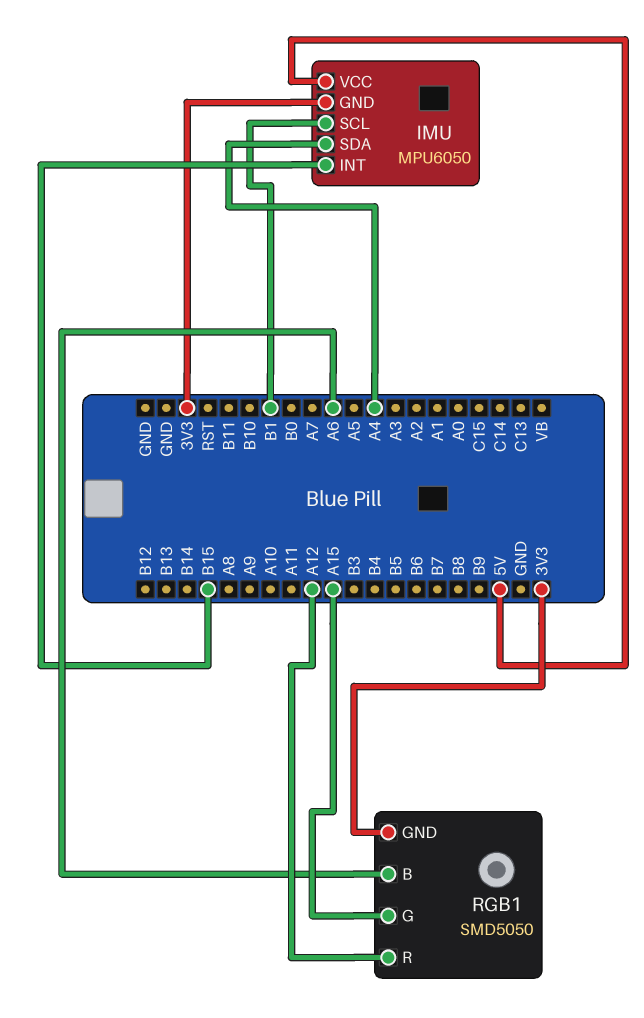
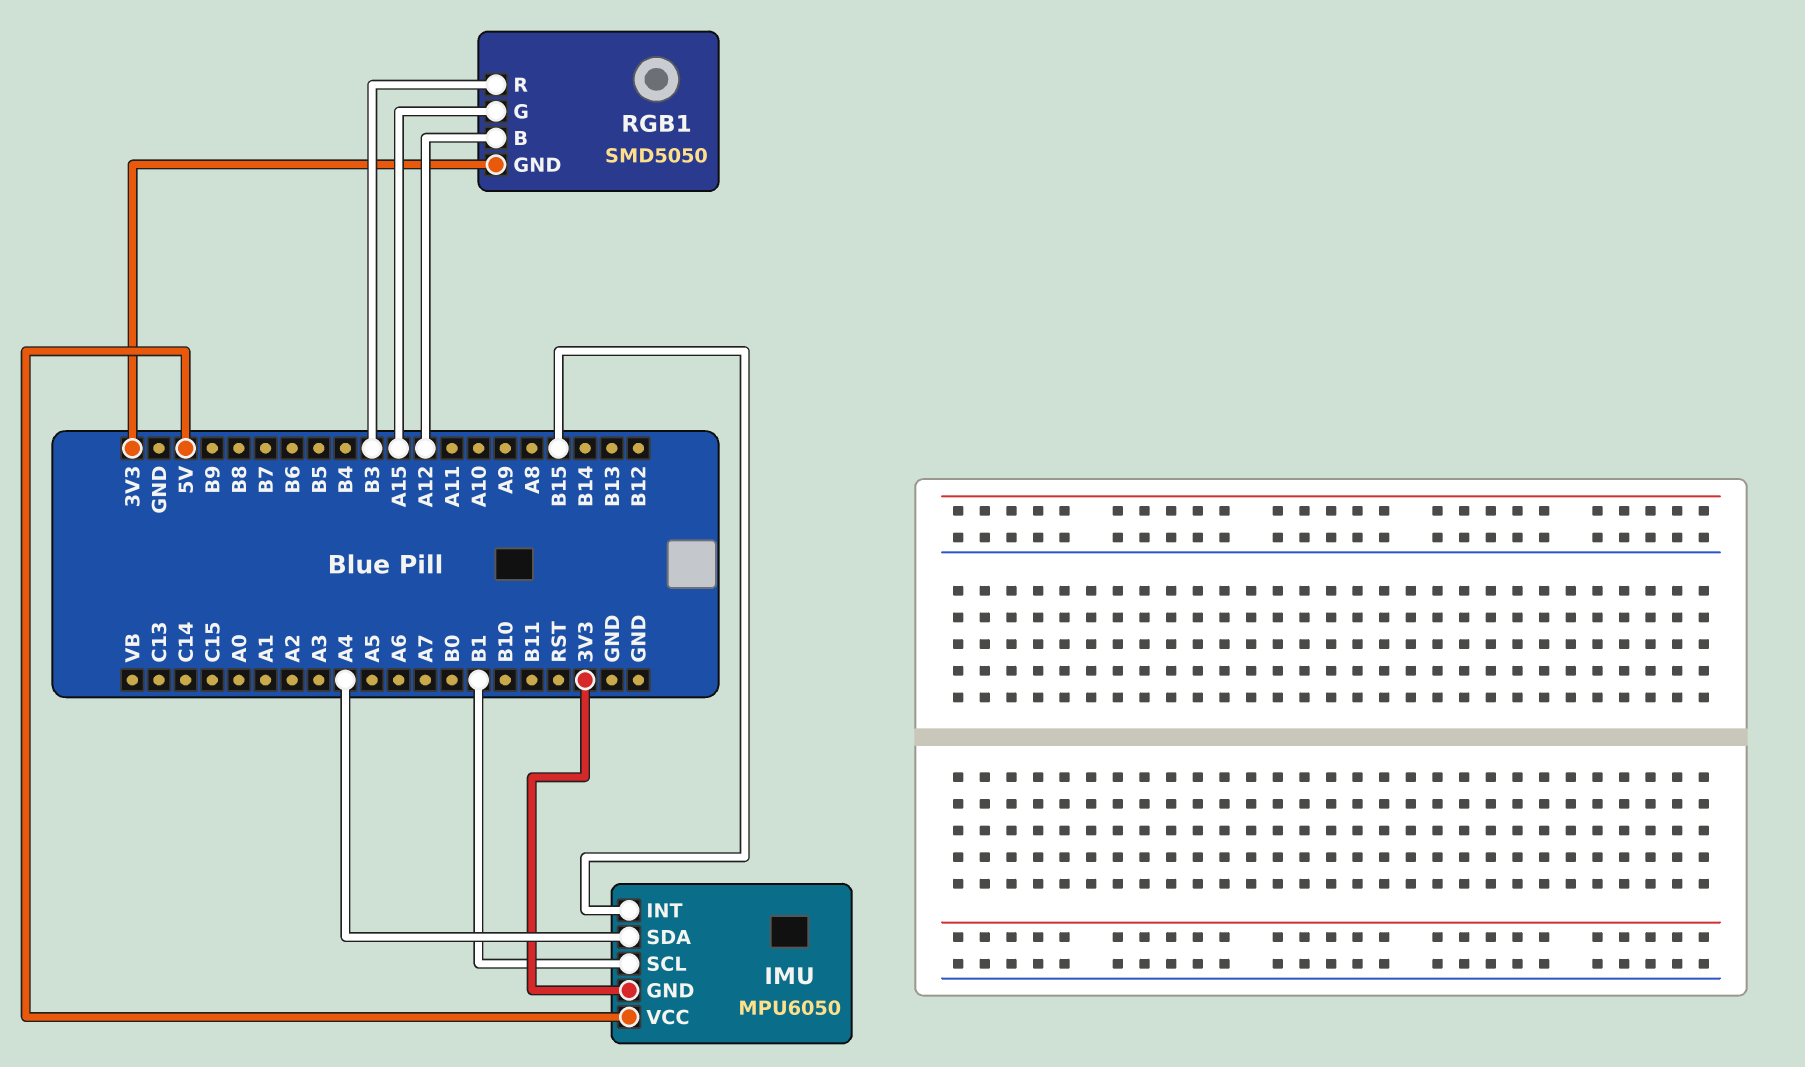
RGB1 pin B: A6 -> A12
RGB1 pin R: A12 -> B3

